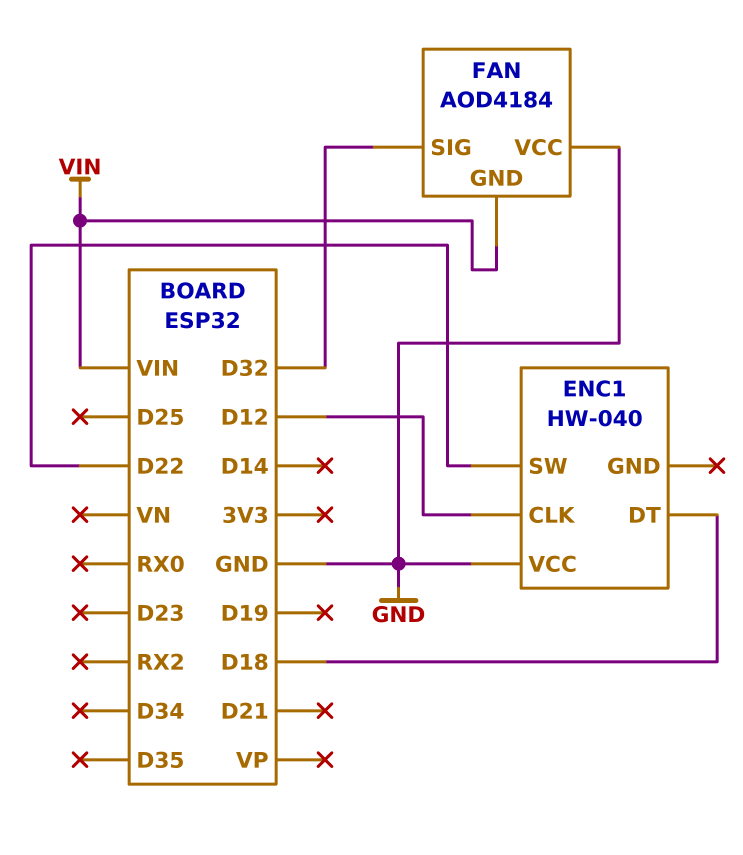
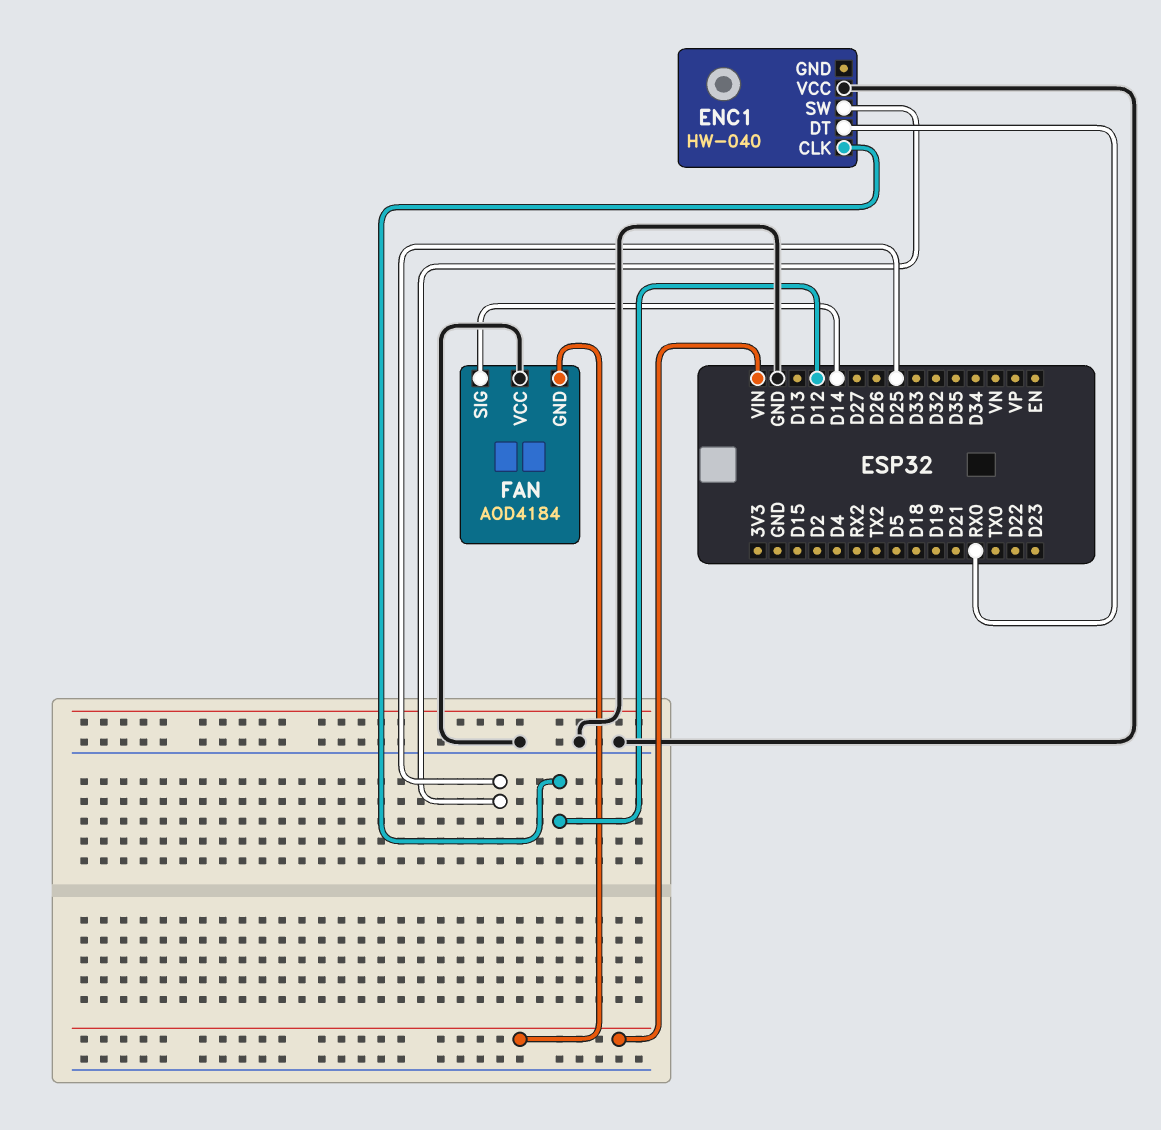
ENC1 pin DT: D18 -> RX0
ENC1 pin SW: D22 -> D25
FAN pin SIG: D32 -> D14

